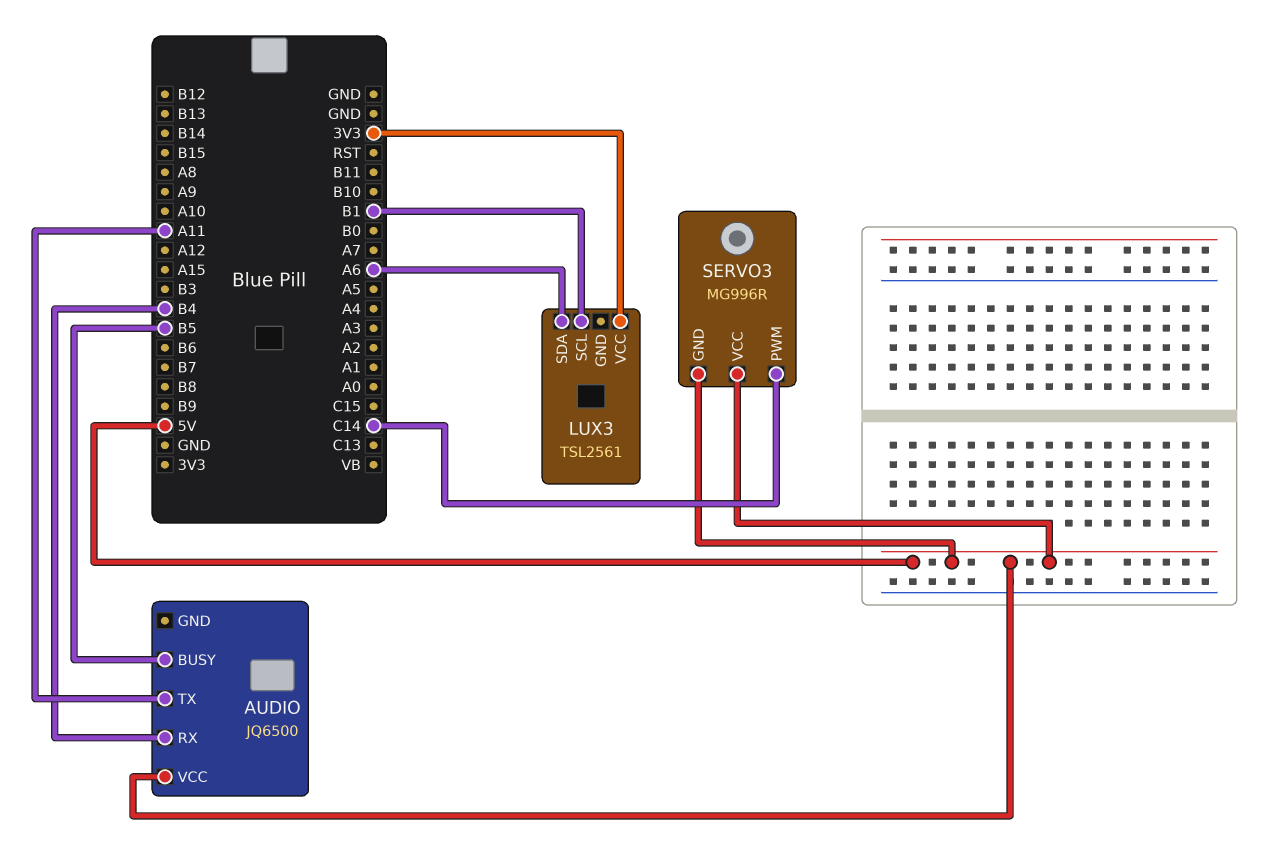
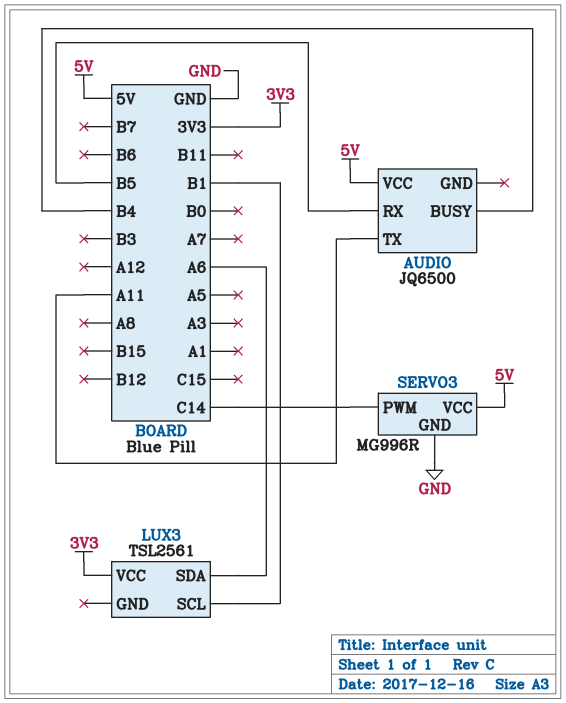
AUDIO pin BUSY: B5 -> B4
AUDIO pin RX: B4 -> B5
SERVO3 pin GND: 5V -> GND

